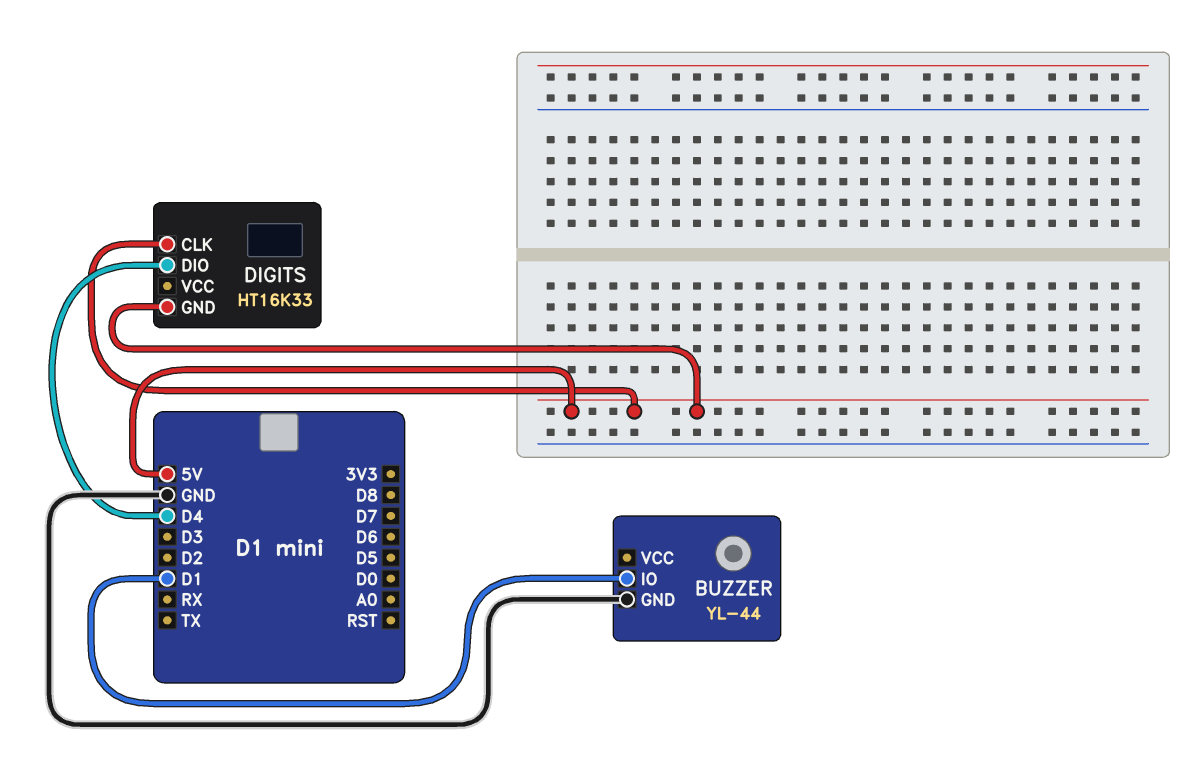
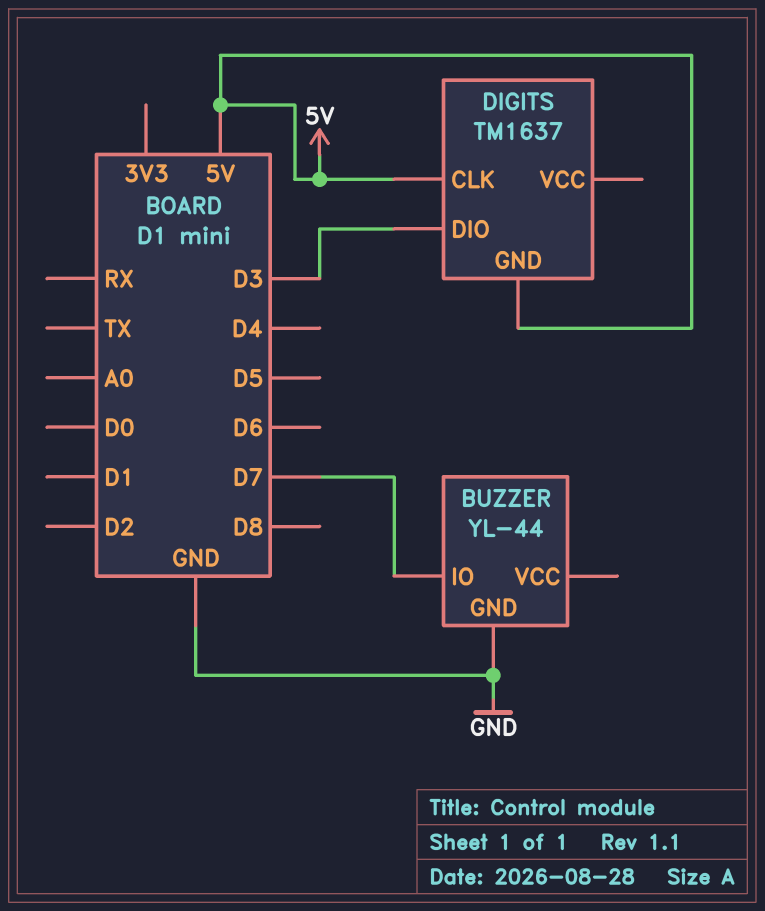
BUZZER pin IO: D1 -> D7
DIGITS: HT16K33 -> TM1637
DIGITS pin DIO: D4 -> D3

